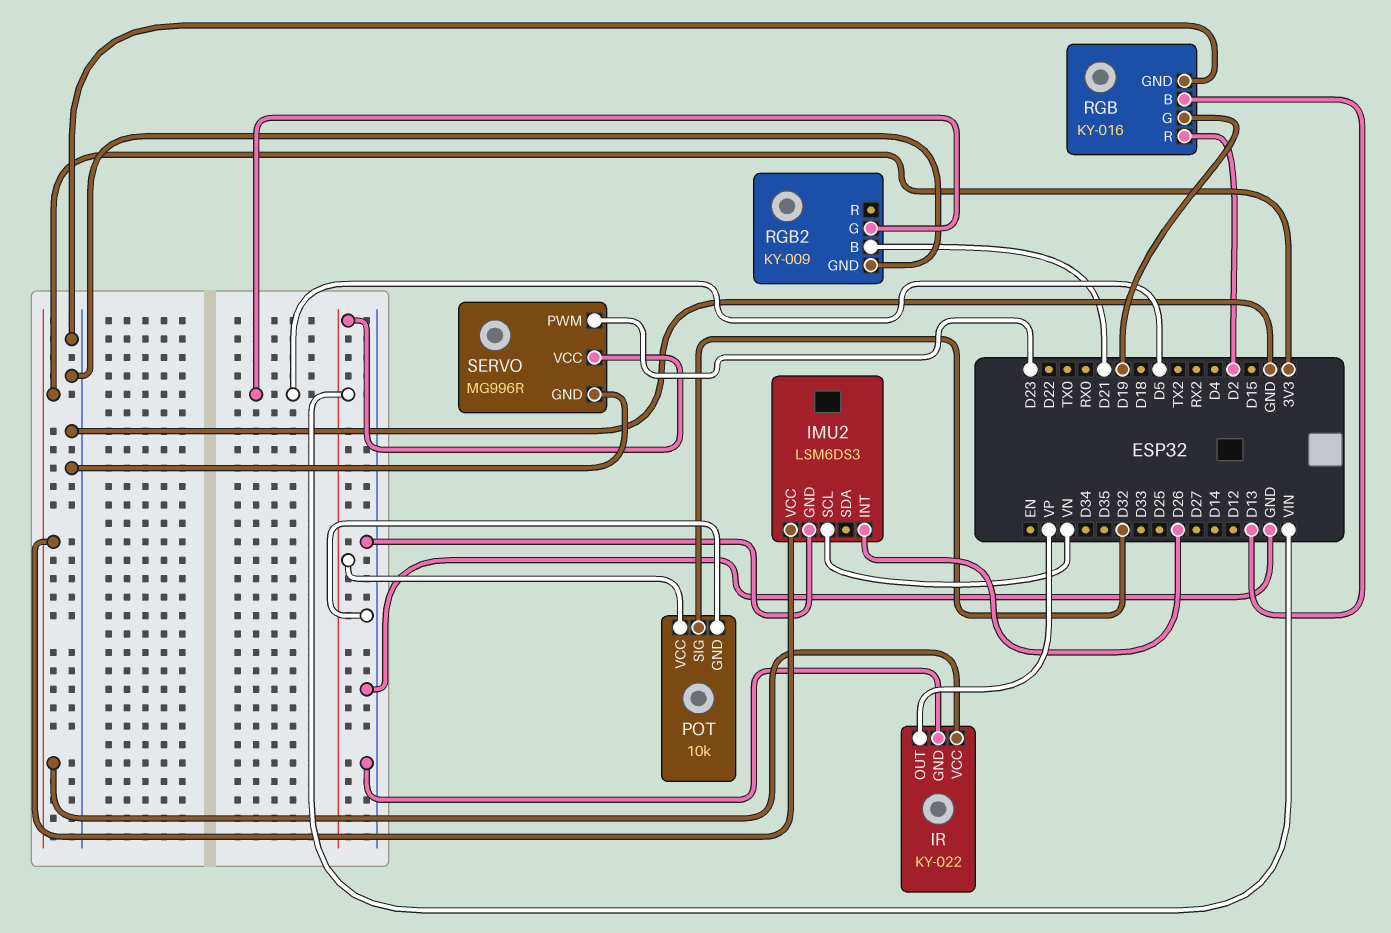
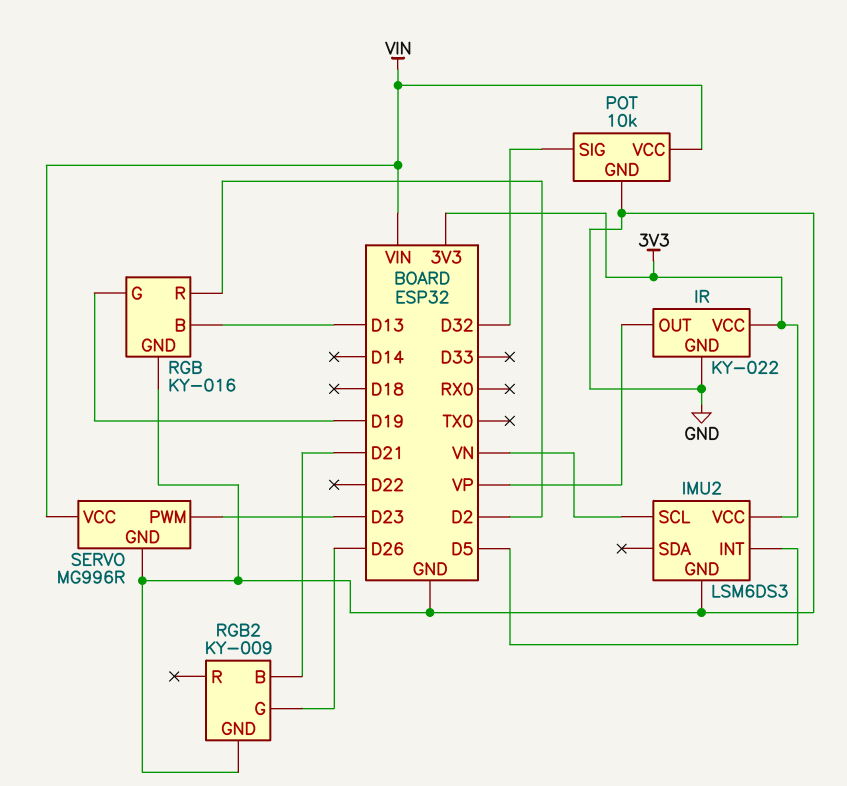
IMU2 pin INT: D26 -> D5
RGB2 pin G: D5 -> D26

